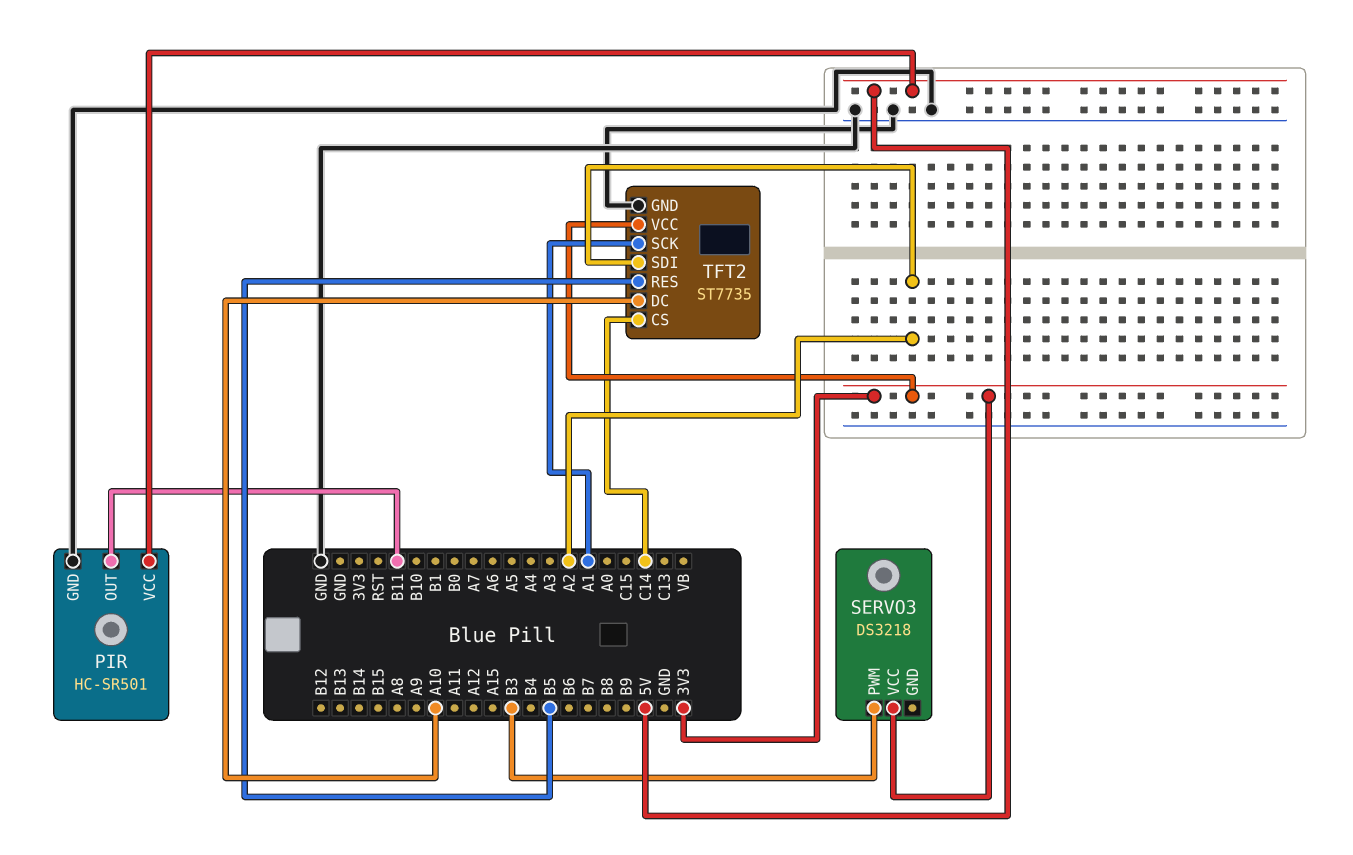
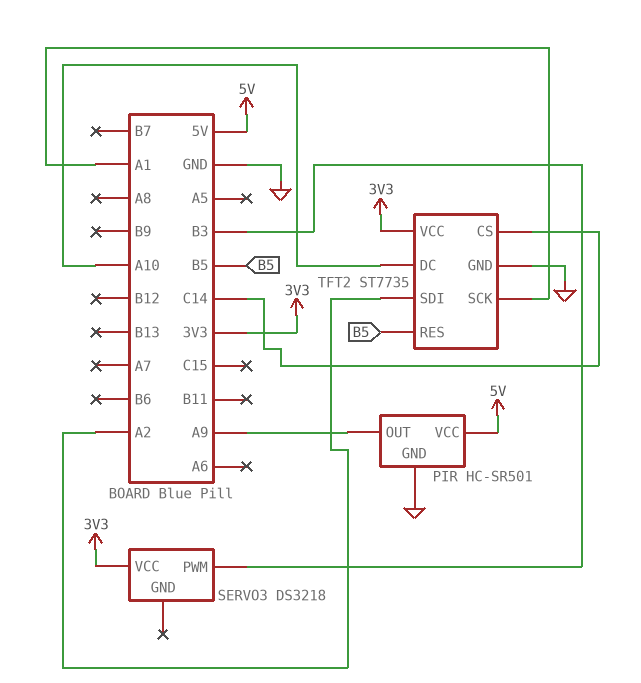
PIR pin OUT: B11 -> A9

